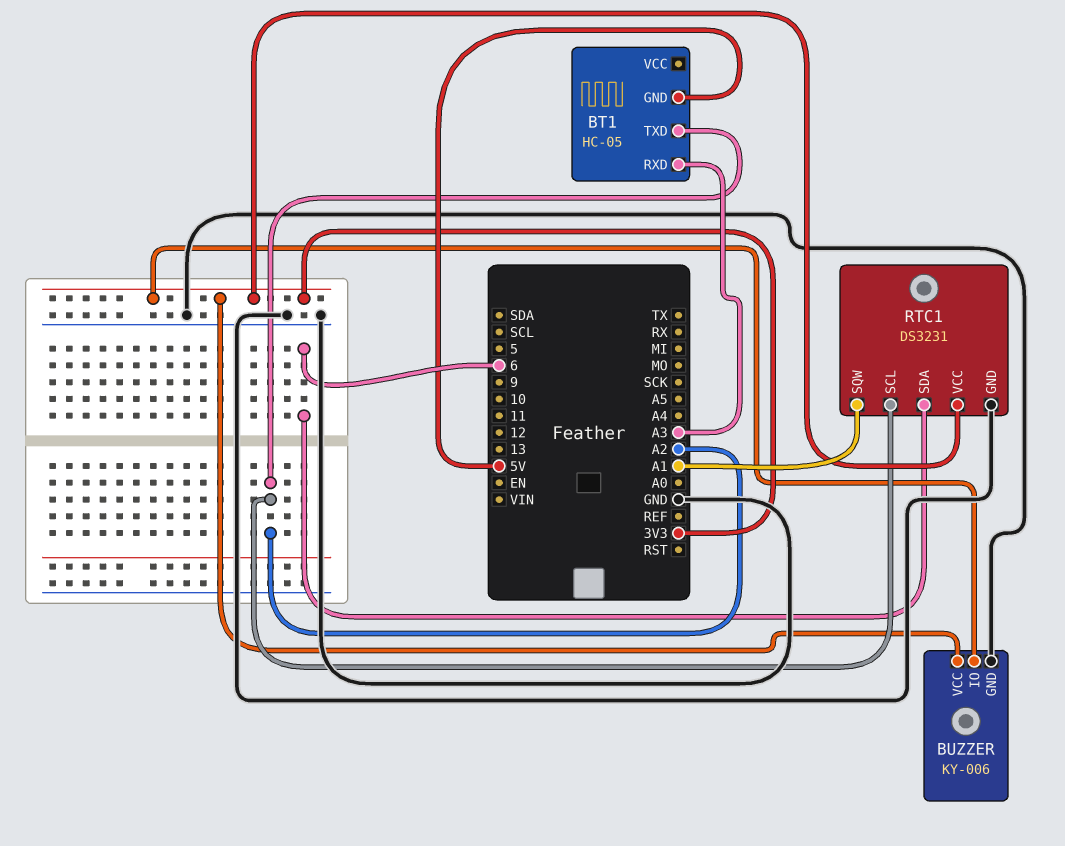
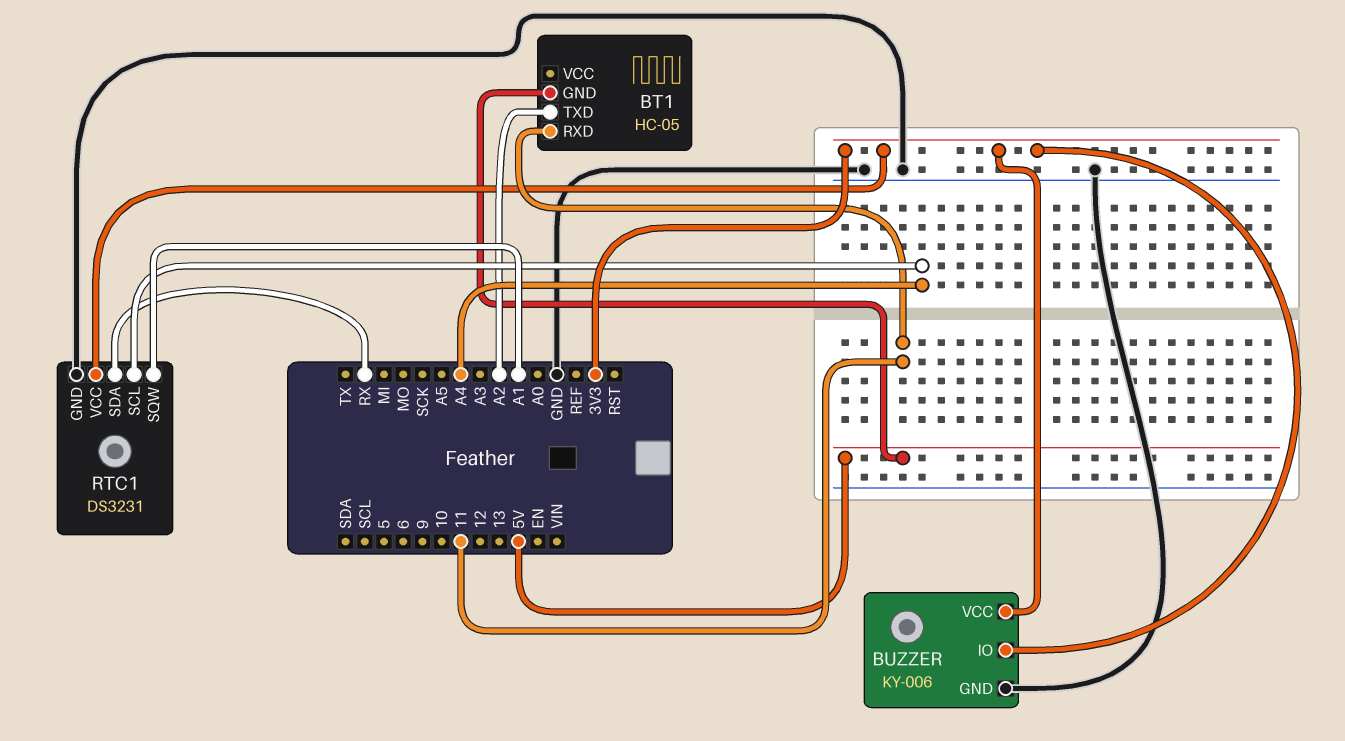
BT1 pin RXD: A3 -> 11
RTC1 pin SCL: A2 -> A4
RTC1 pin SDA: 6 -> RX

